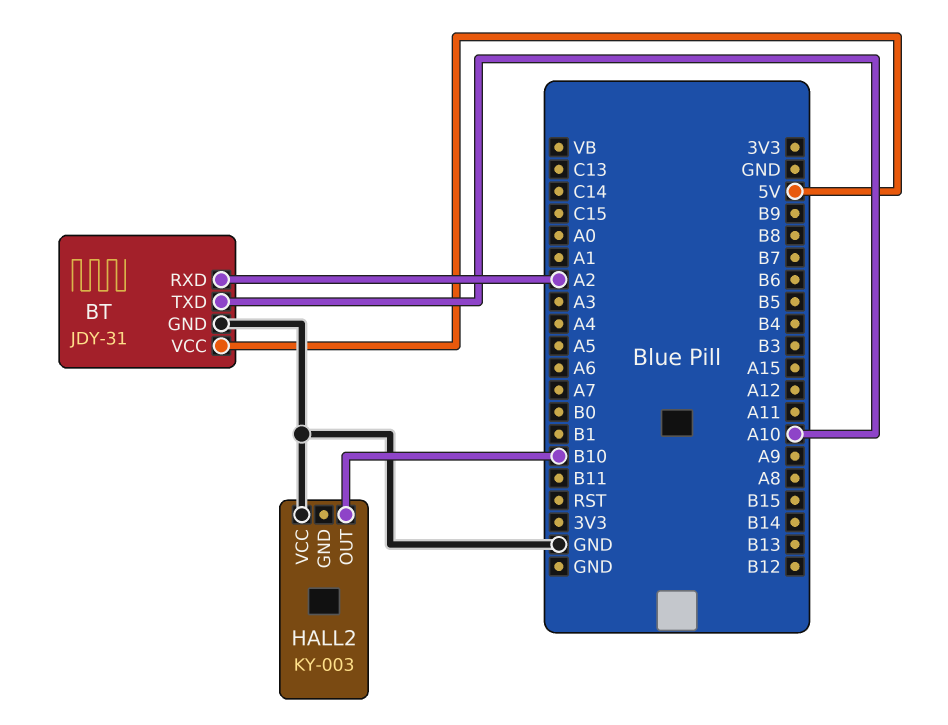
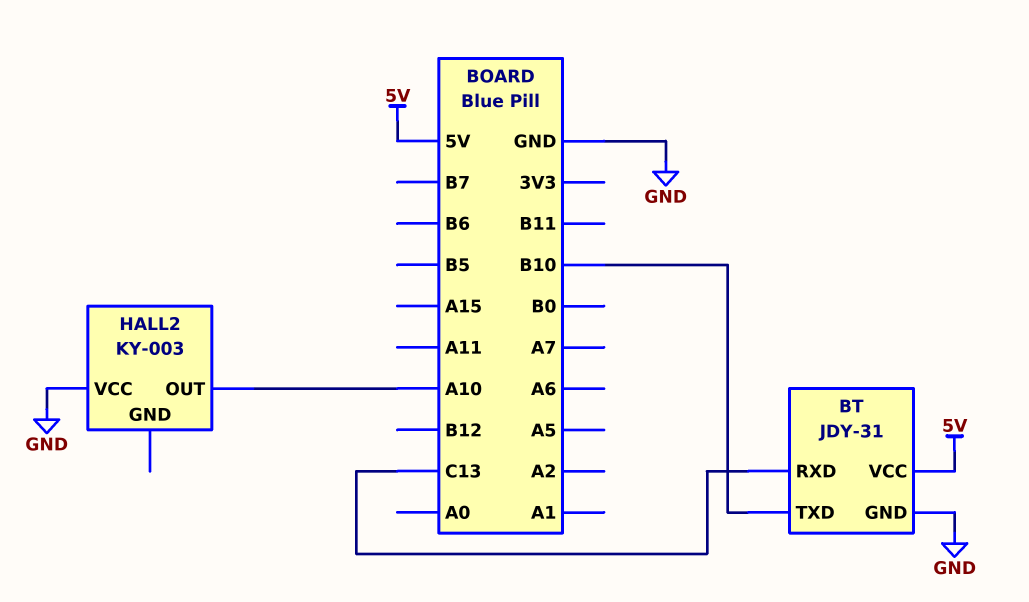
BT pin RXD: A2 -> C13
BT pin TXD: A10 -> B10
HALL2 pin OUT: B10 -> A10

